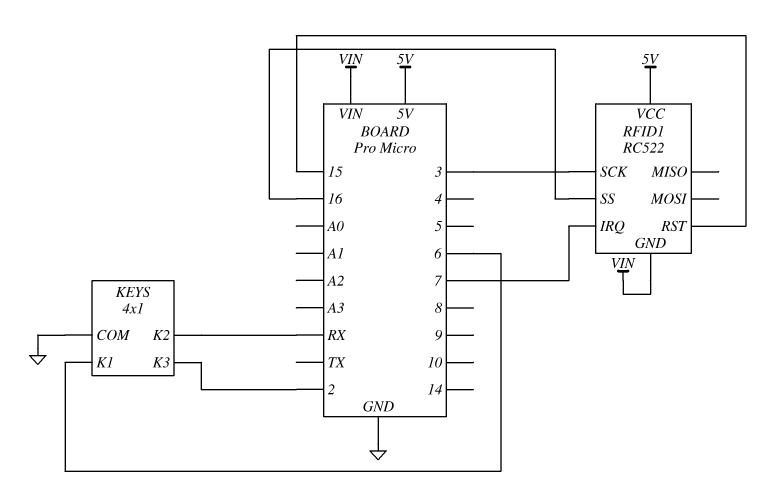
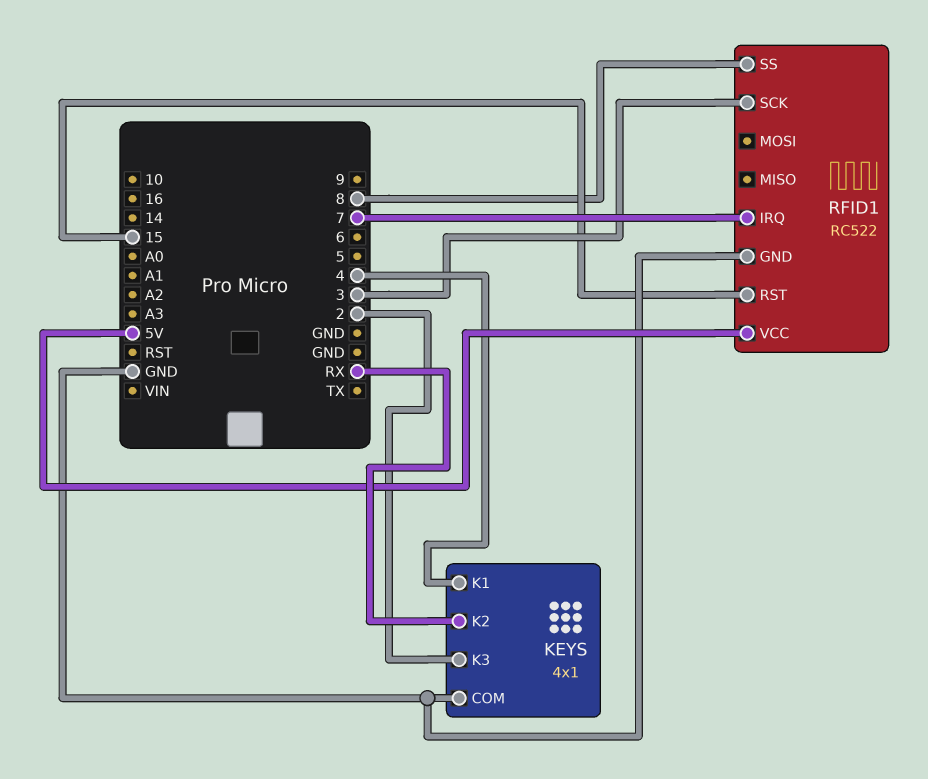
KEYS pin K1: 6 -> 4
RFID1 pin GND: VIN -> GND
RFID1 pin SS: 16 -> 8

